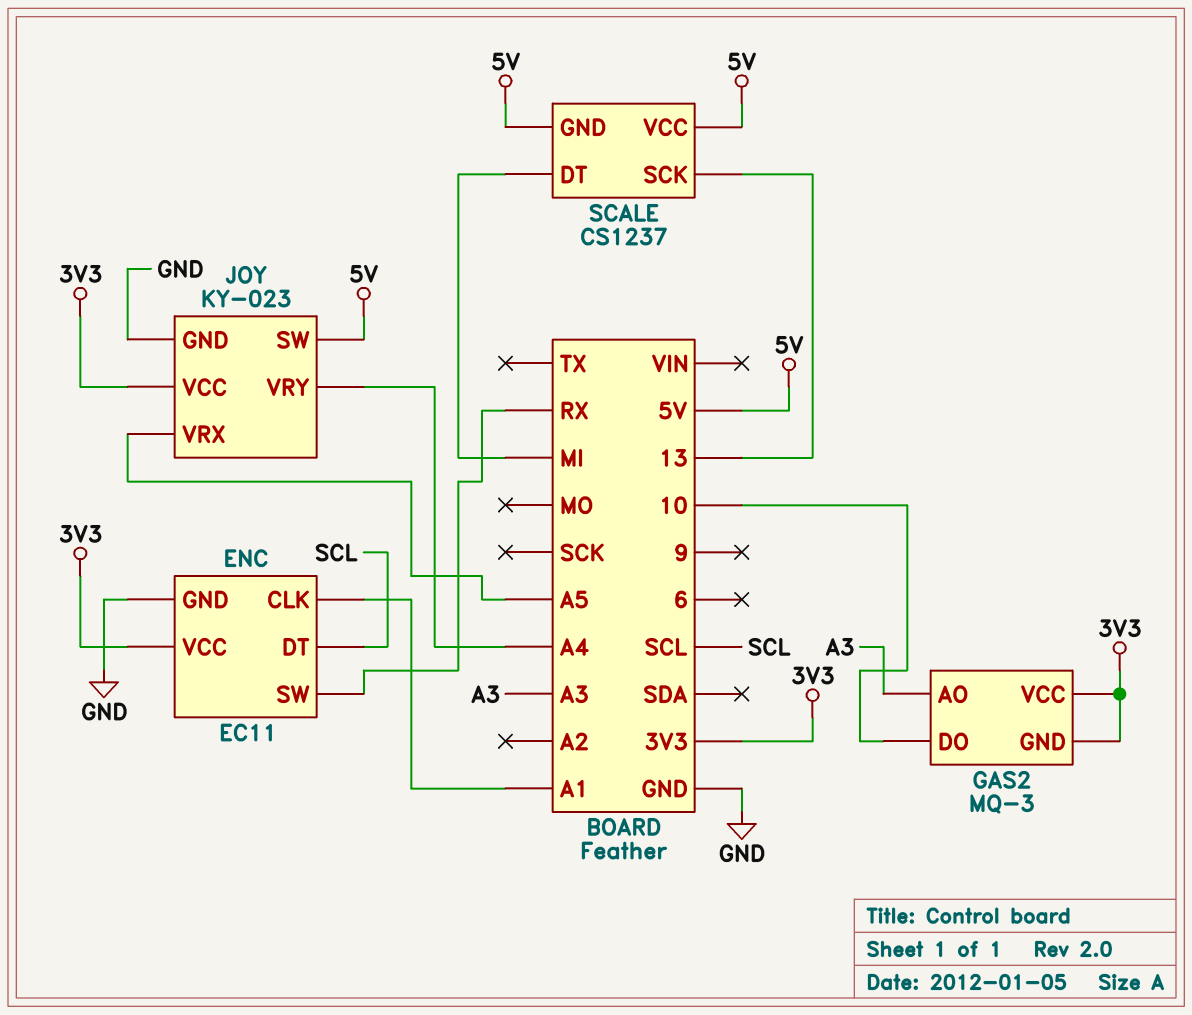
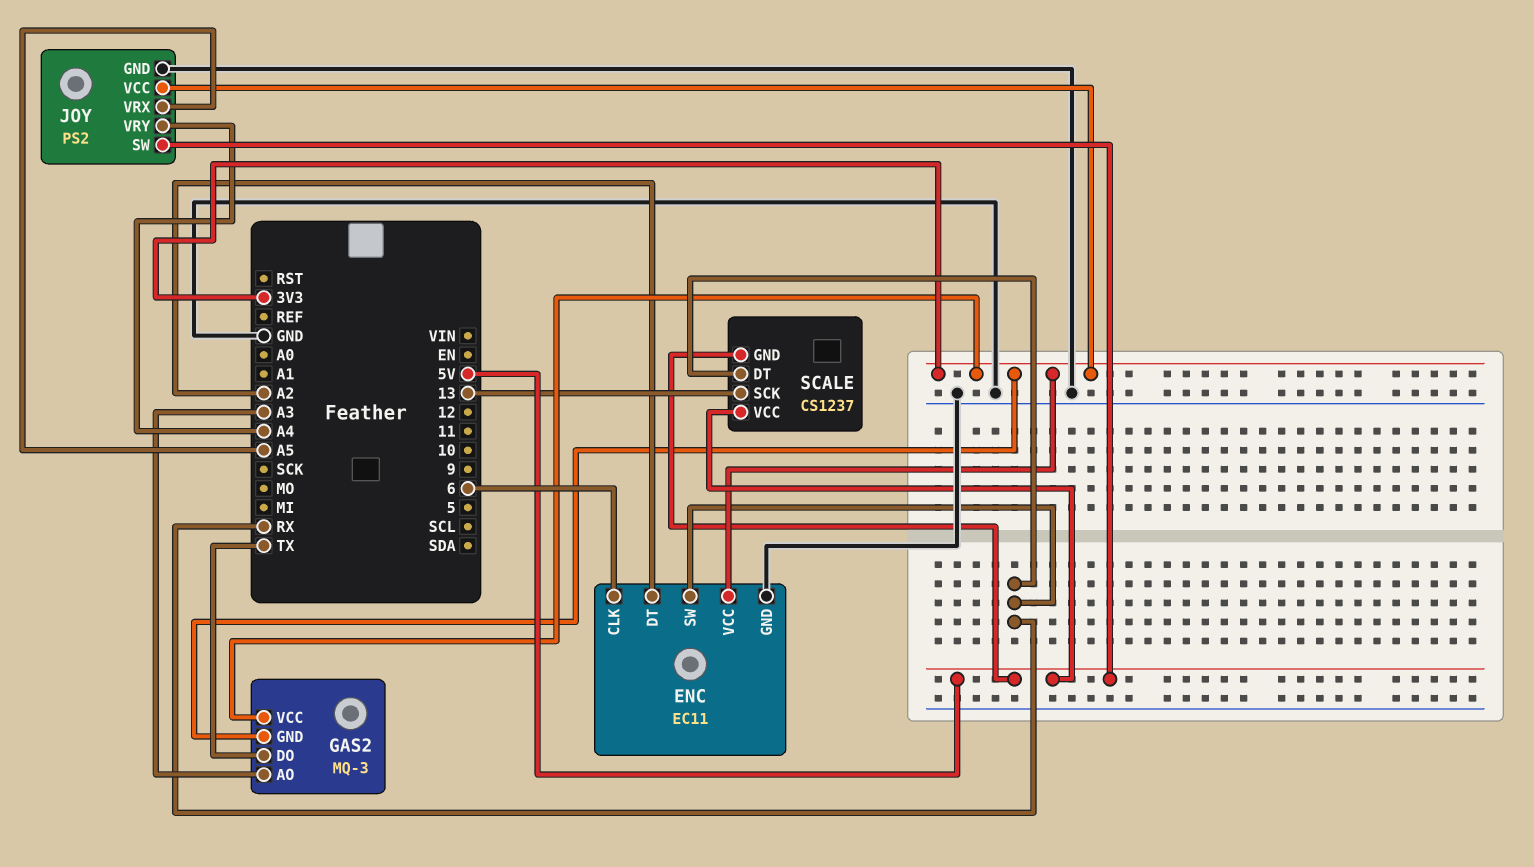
ENC pin CLK: A1 -> 6
ENC pin DT: SCL -> A2
GAS2 pin DO: 10 -> TX
JOY: KY-023 -> PS2
SCALE pin DT: MI -> RX

